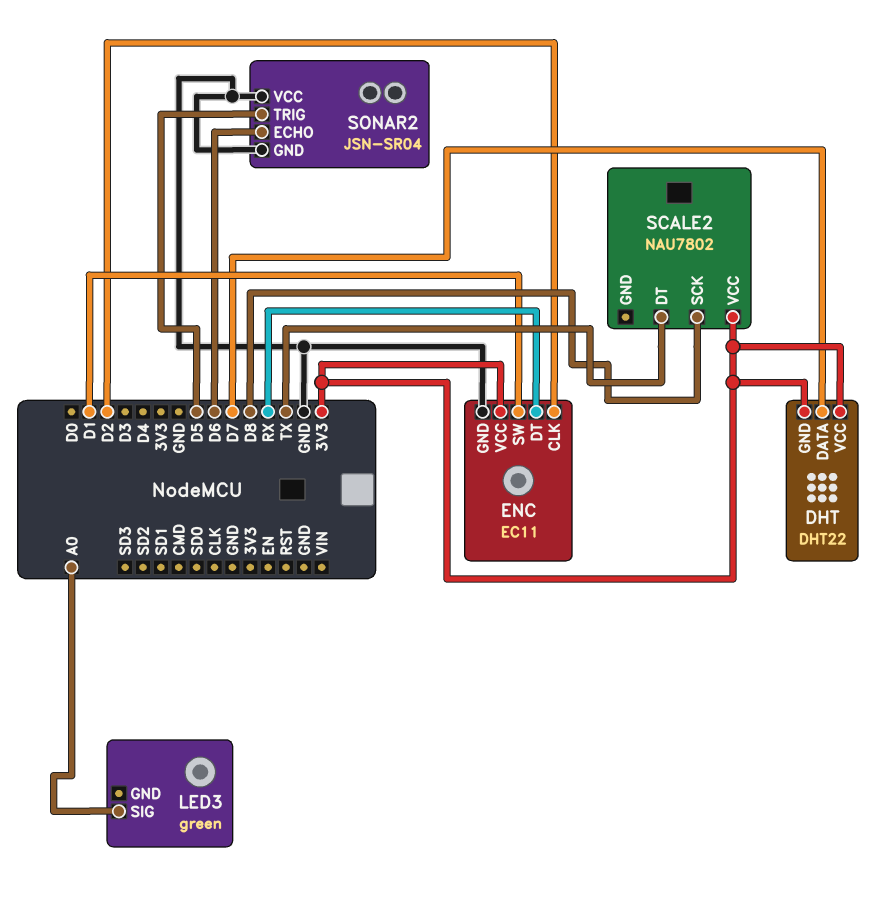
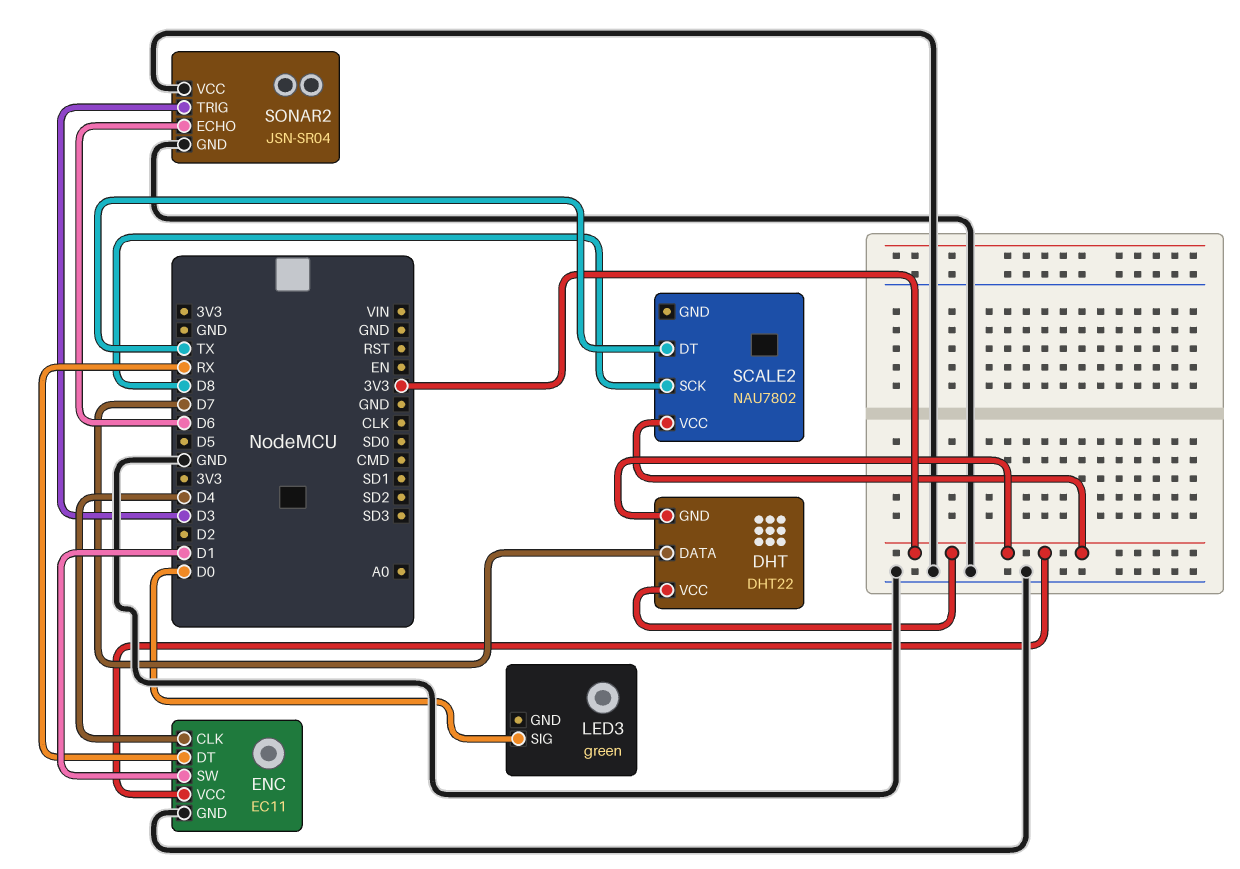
ENC pin CLK: D2 -> D4
LED3 pin SIG: A0 -> D0
SONAR2 pin TRIG: D5 -> D3

